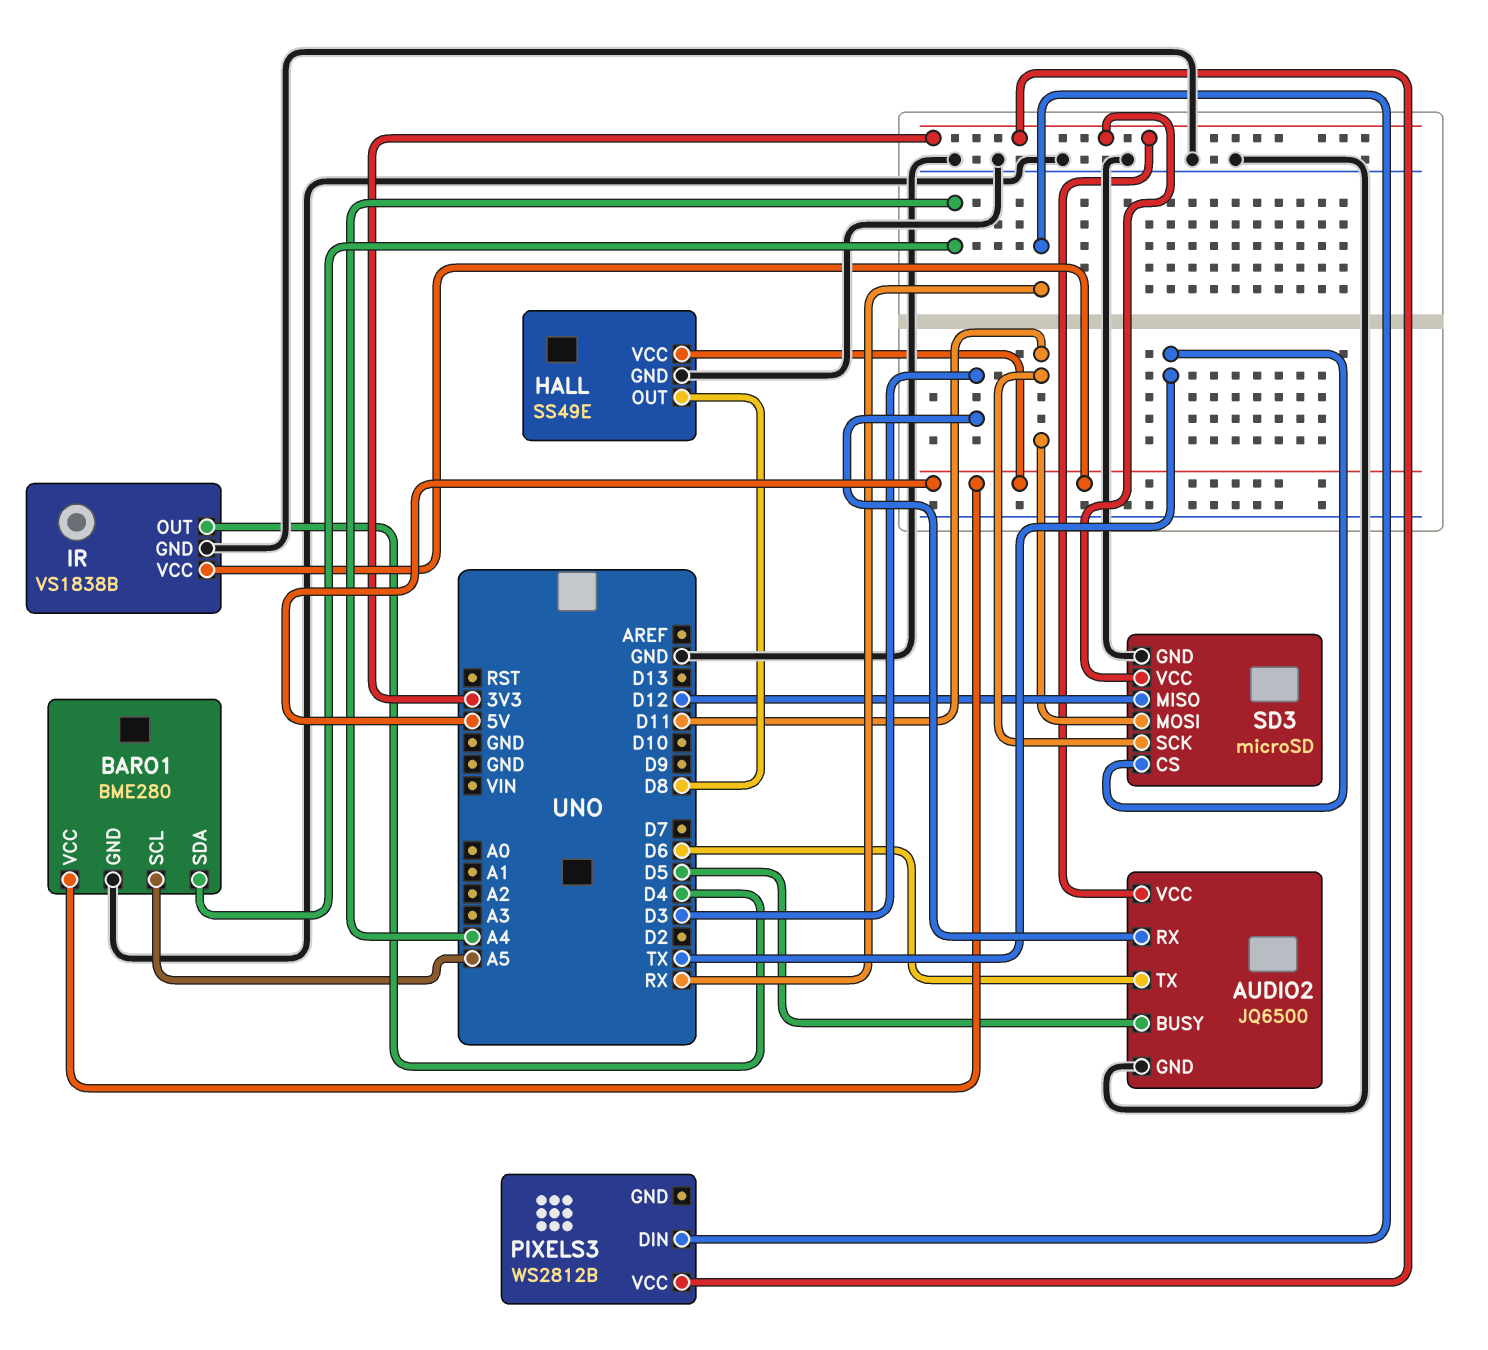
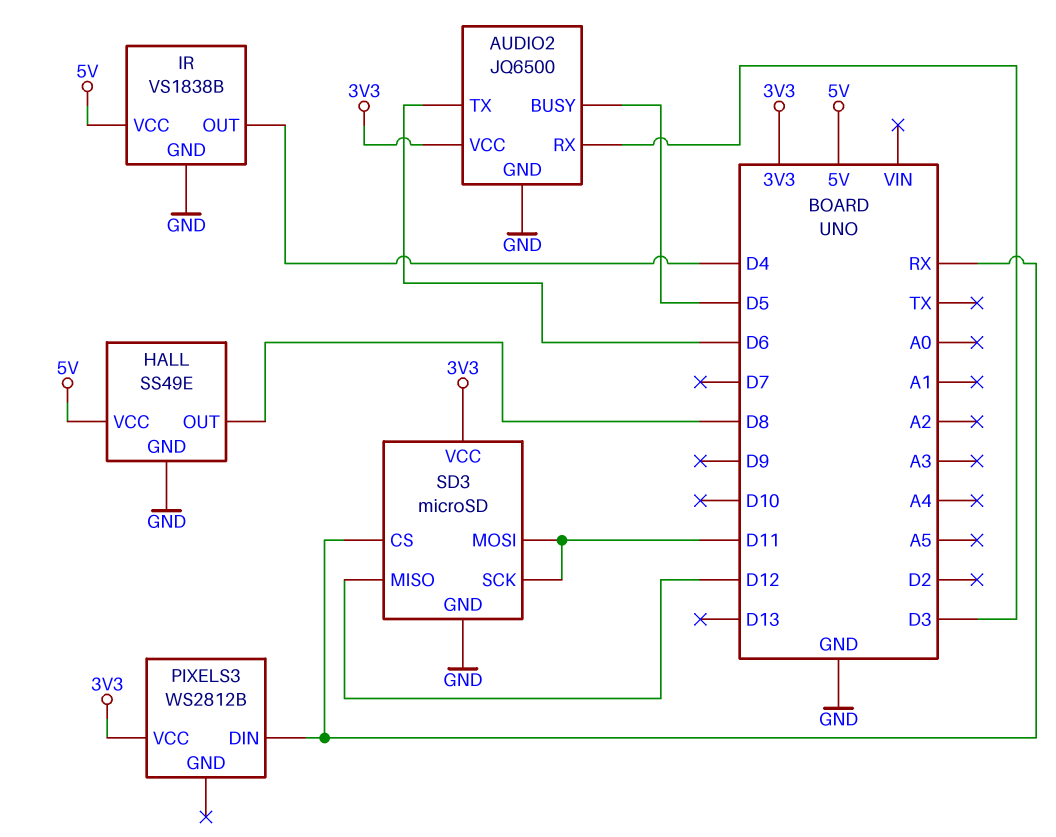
BARO1: BME280 -> none
BARO1 pin GND: GND -> none
BARO1 pin SCL: A5 -> none
BARO1 pin SDA: A4 -> none
BARO1 pin VCC: 5V -> none
SD3 pin CS: TX -> RX

